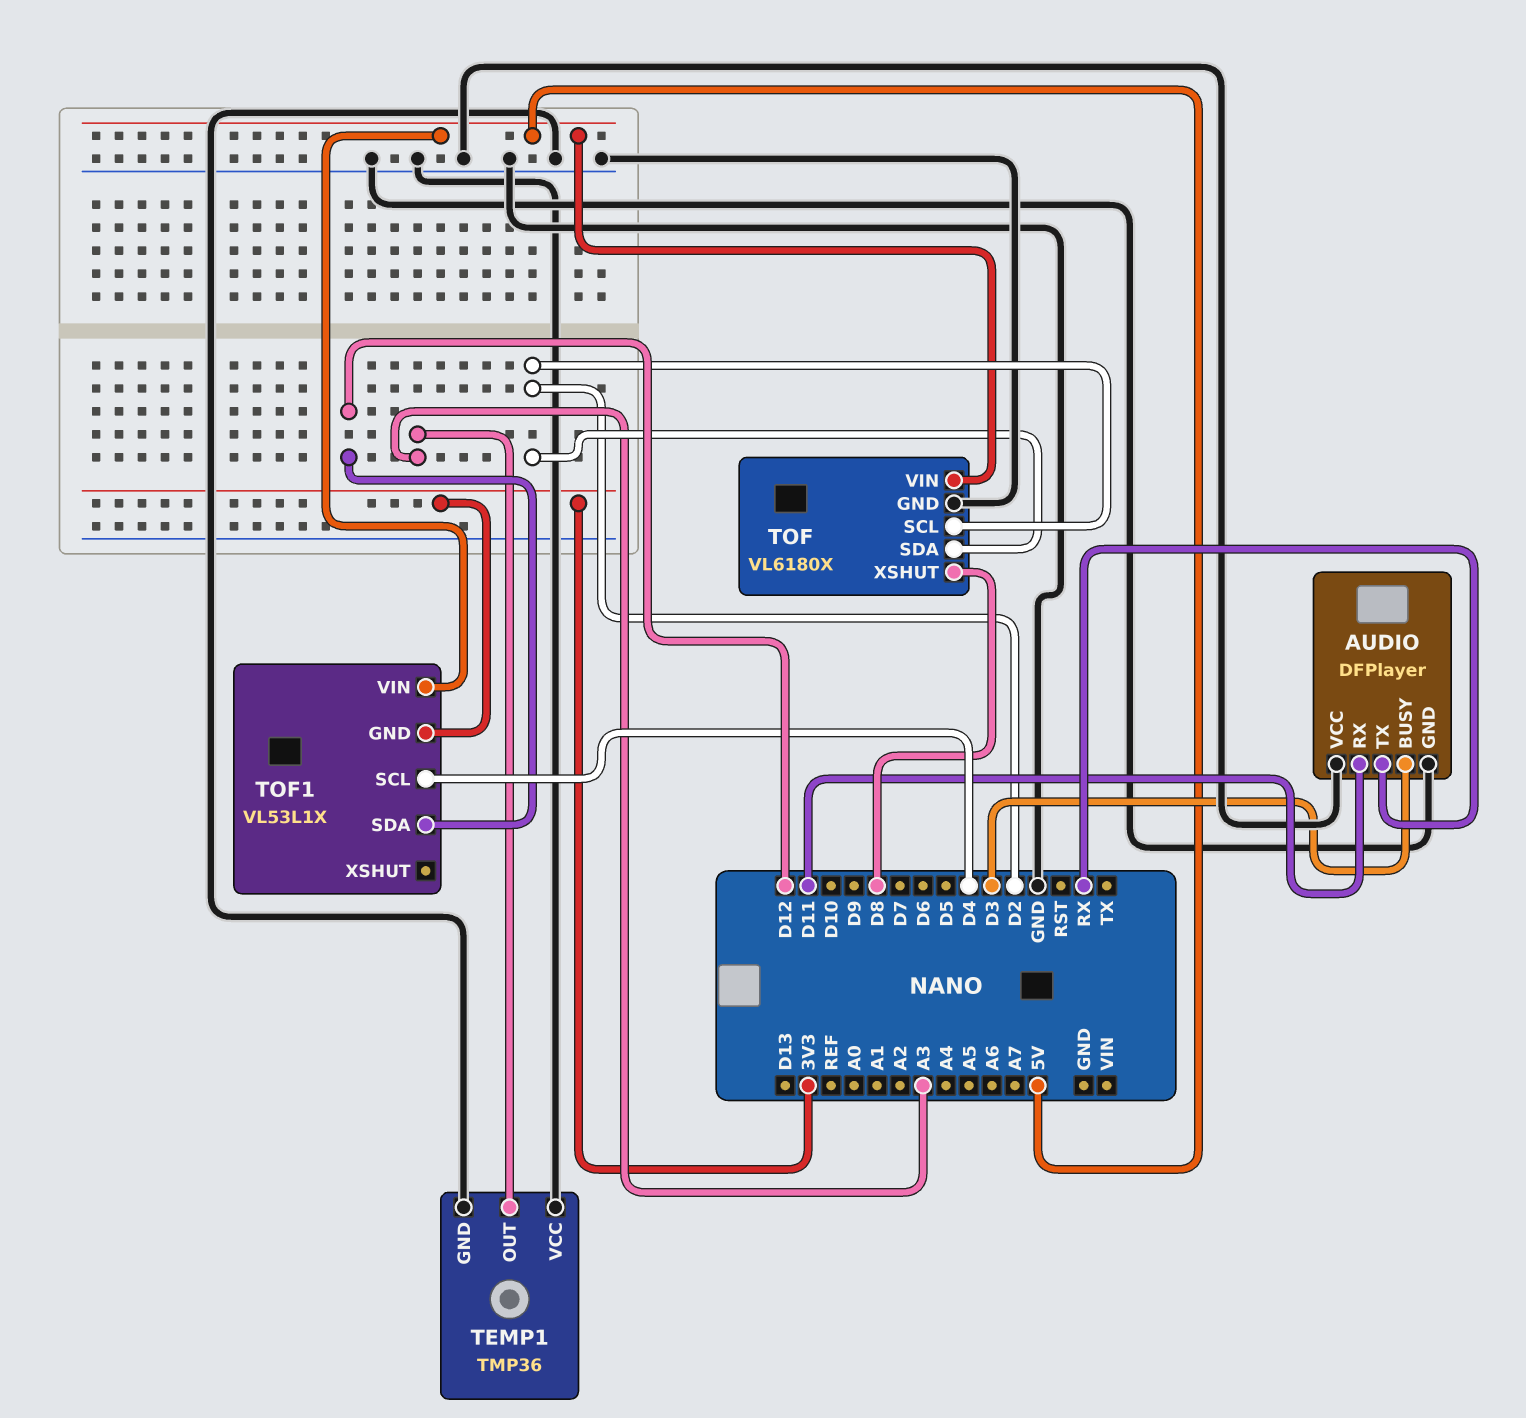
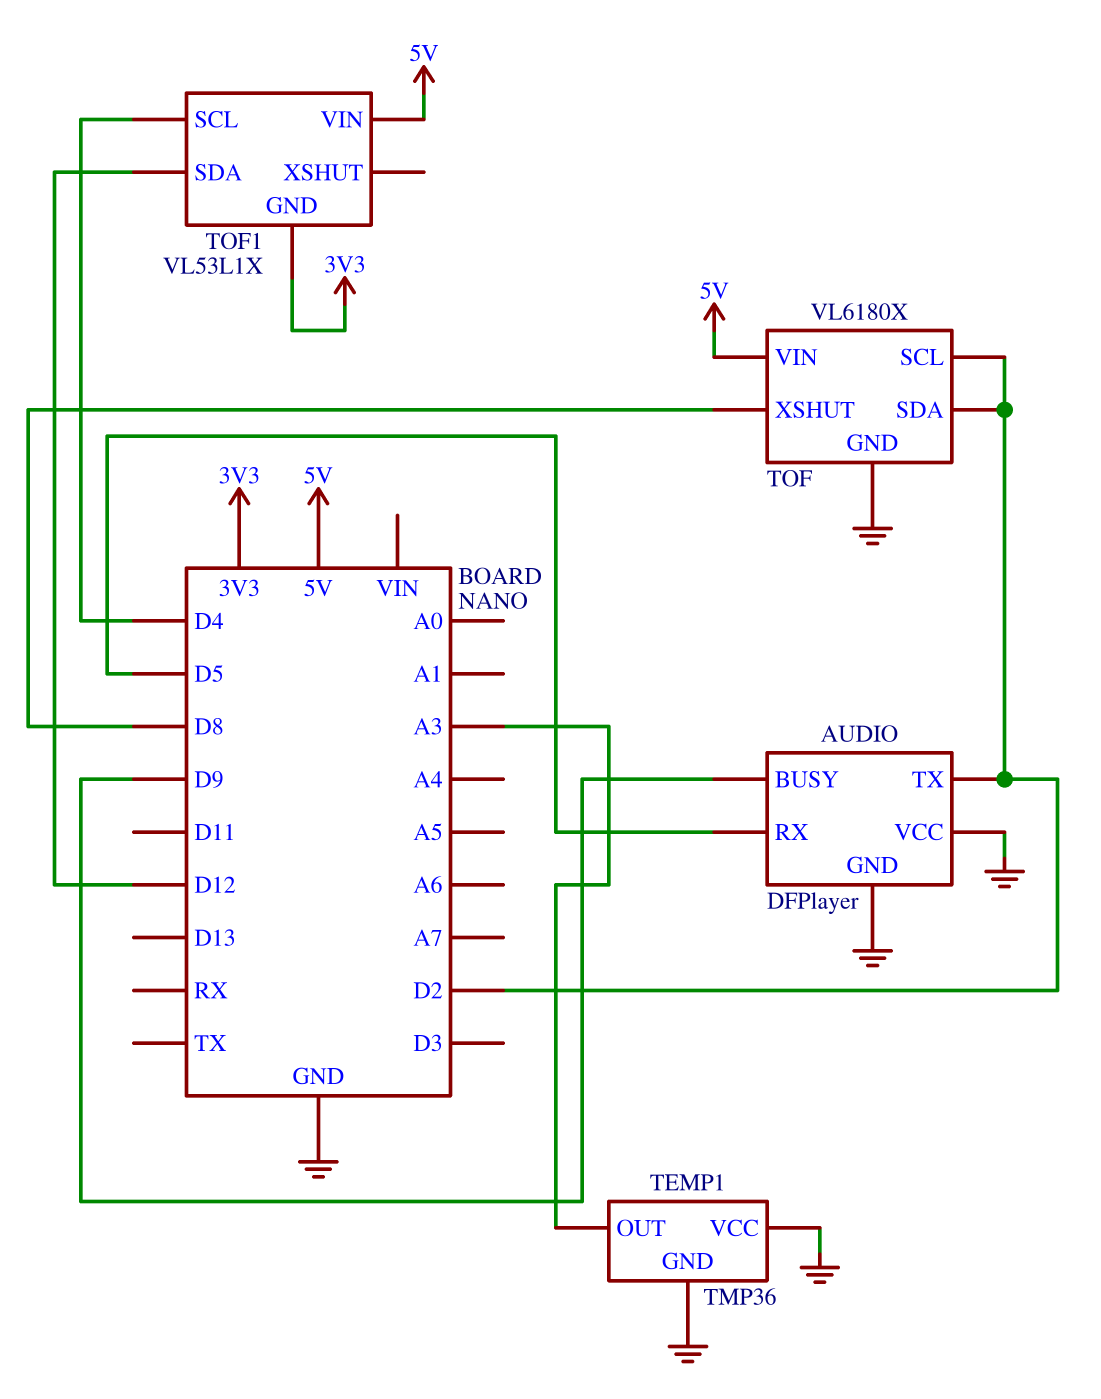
AUDIO pin BUSY: D3 -> D9
AUDIO pin RX: D11 -> D5
AUDIO pin TX: RX -> D2

